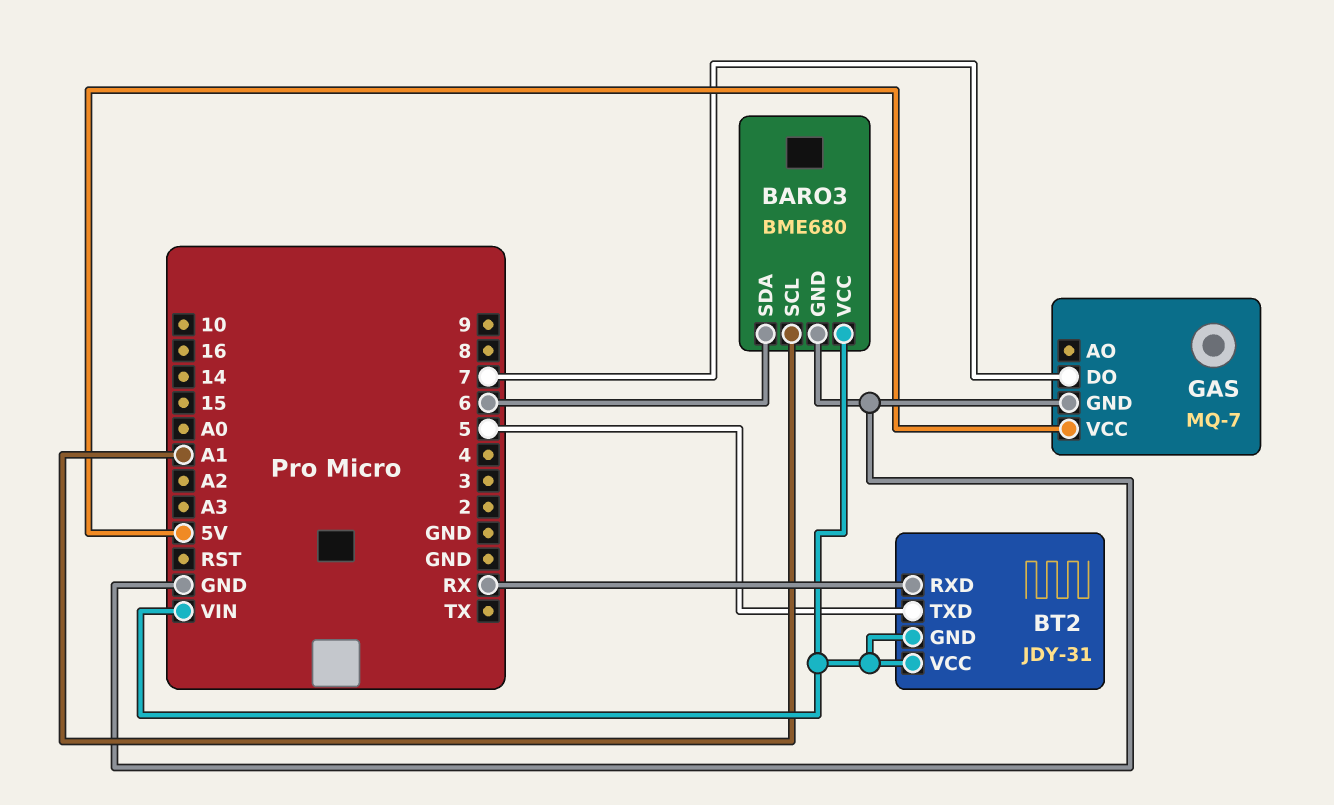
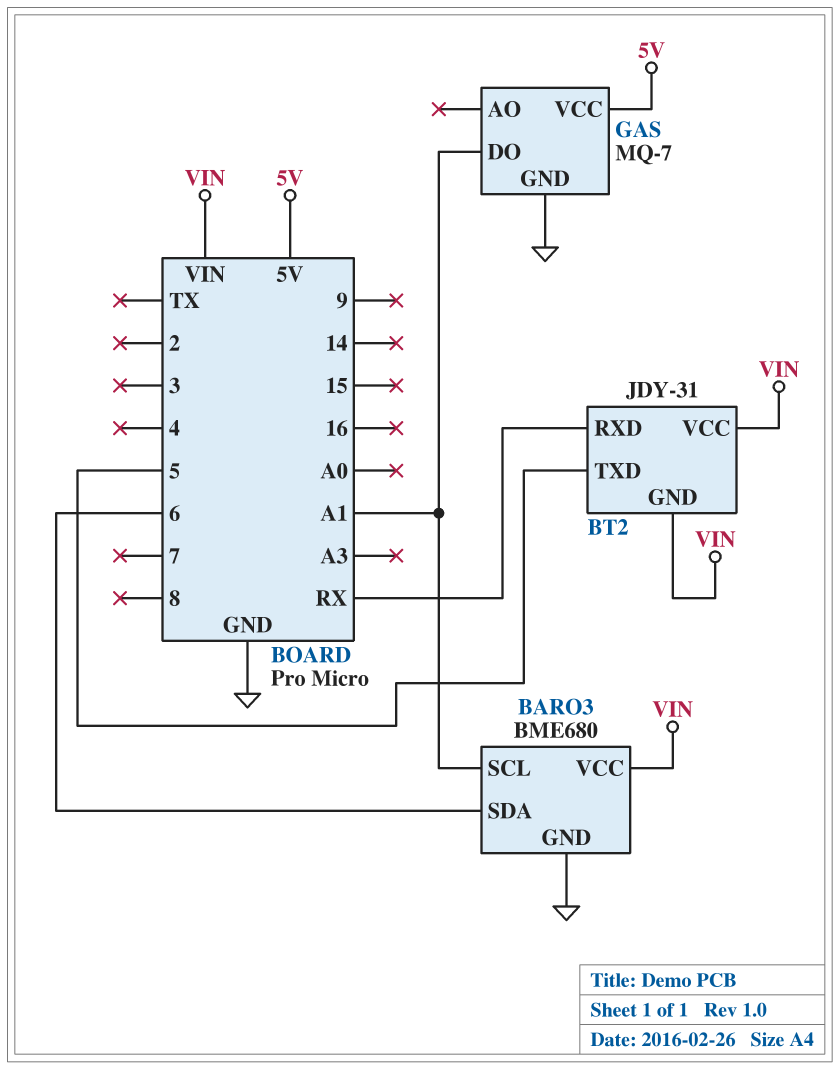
GAS pin DO: 7 -> A1

